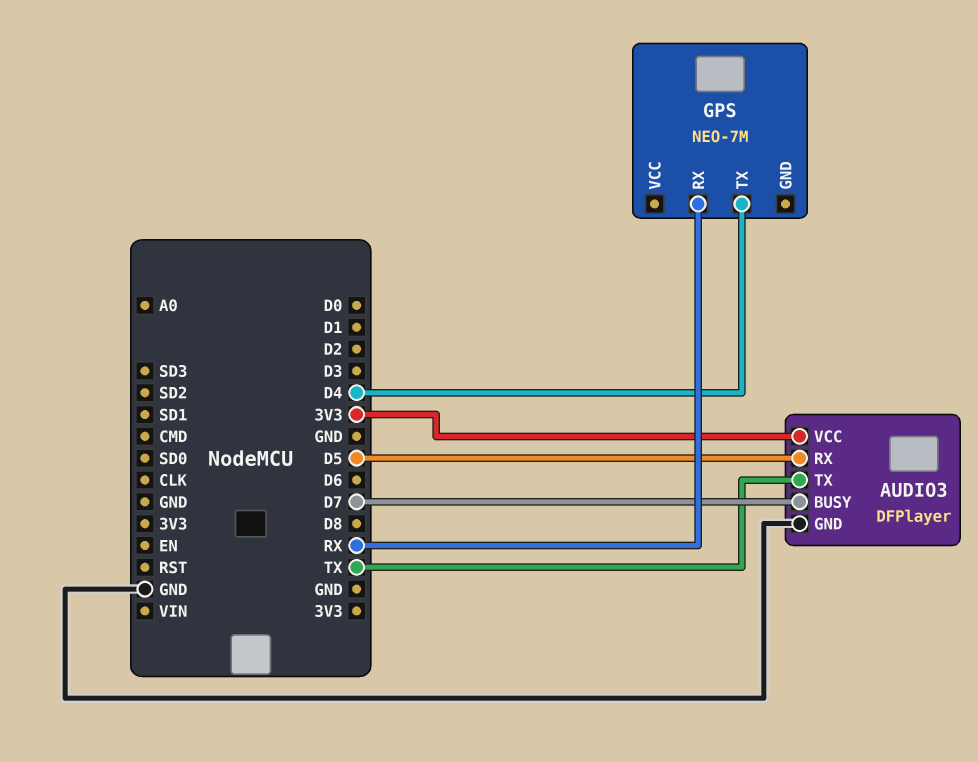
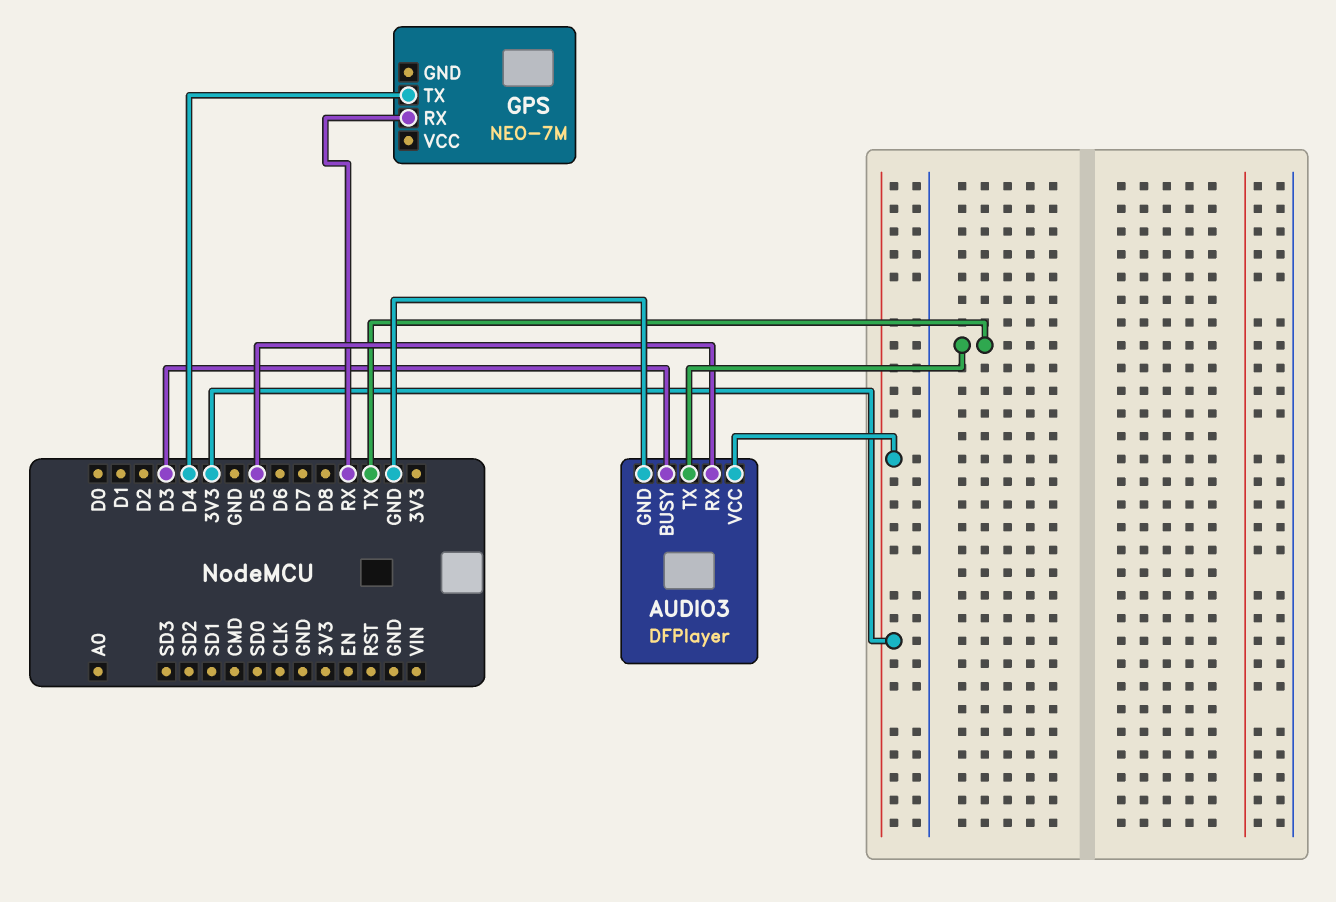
AUDIO3 pin BUSY: D7 -> D3

